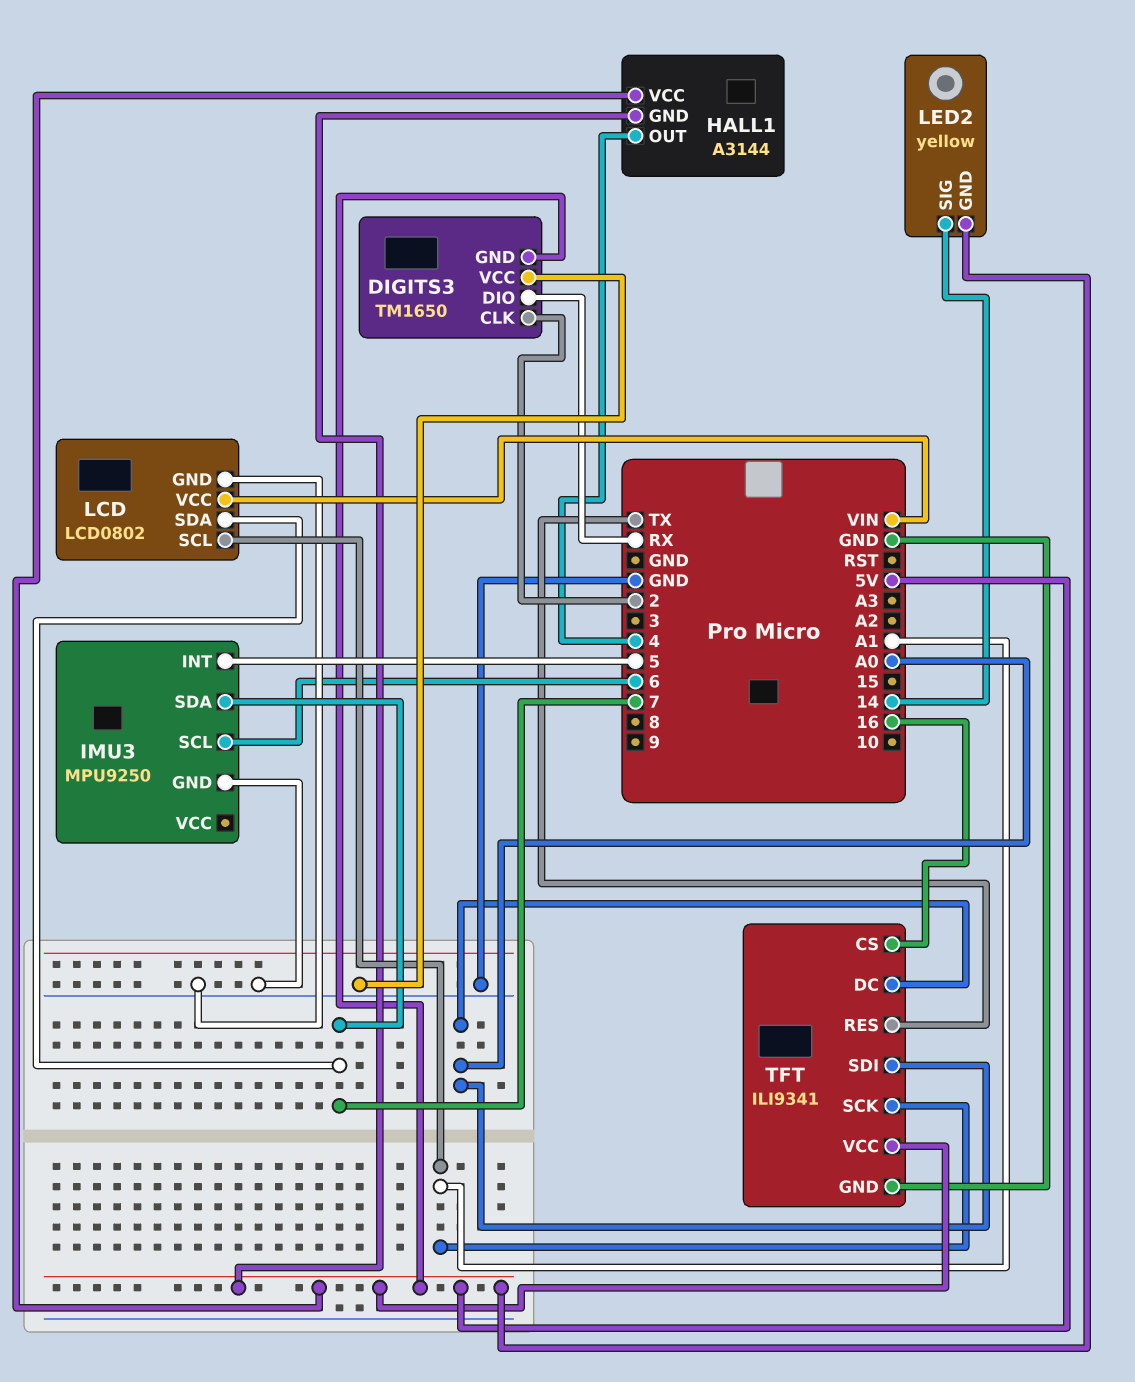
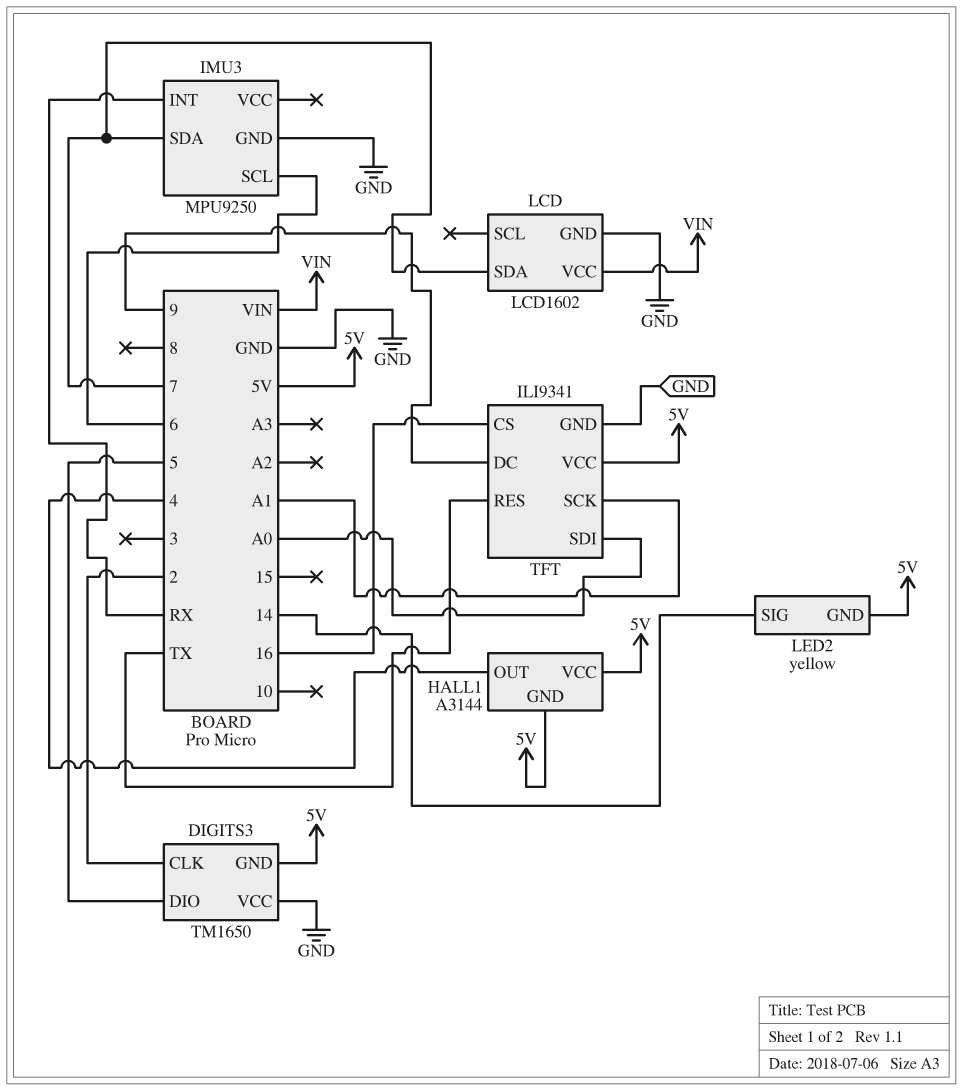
DIGITS3 pin DIO: RX -> 5
IMU3 pin INT: 5 -> RX
LCD: LCD0802 -> LCD1602
LCD pin SCL: A1 -> none
TFT pin DC: A0 -> 9

